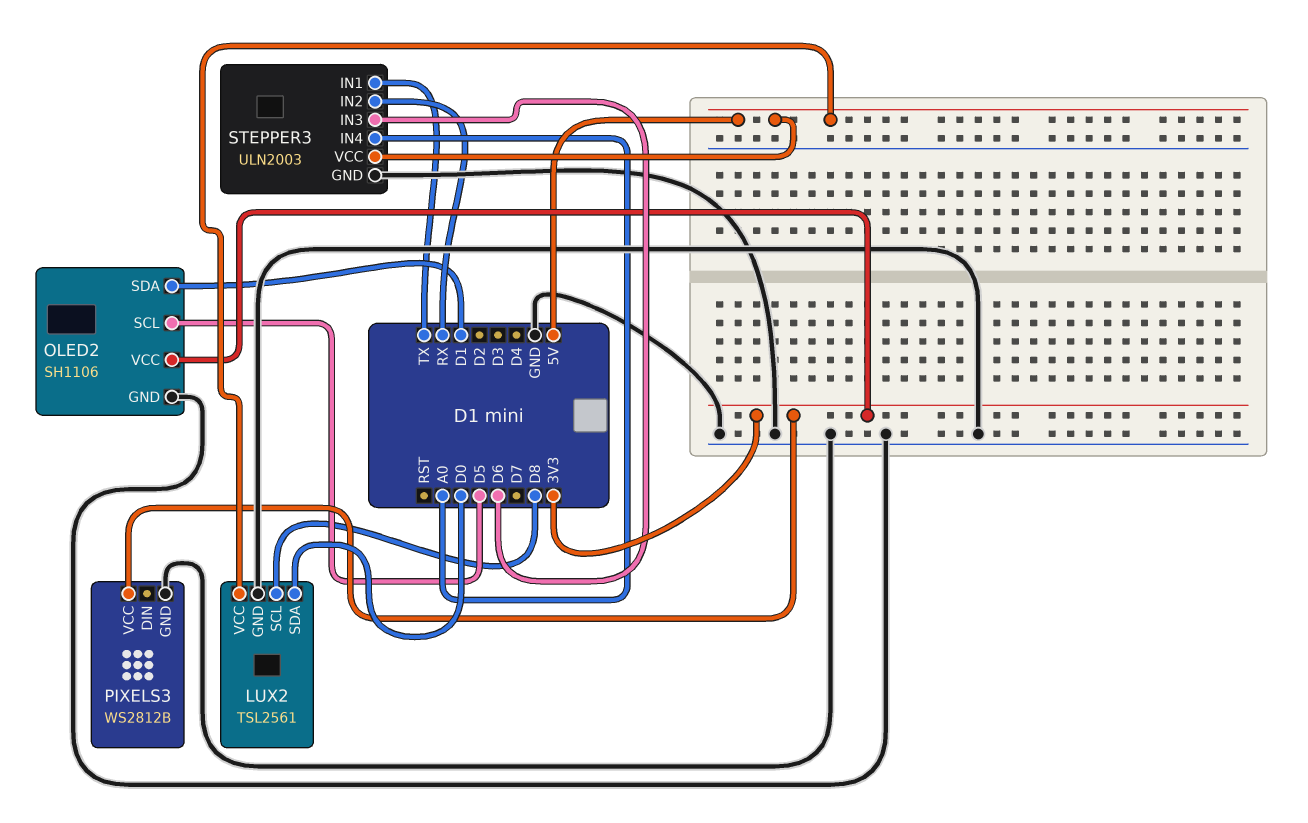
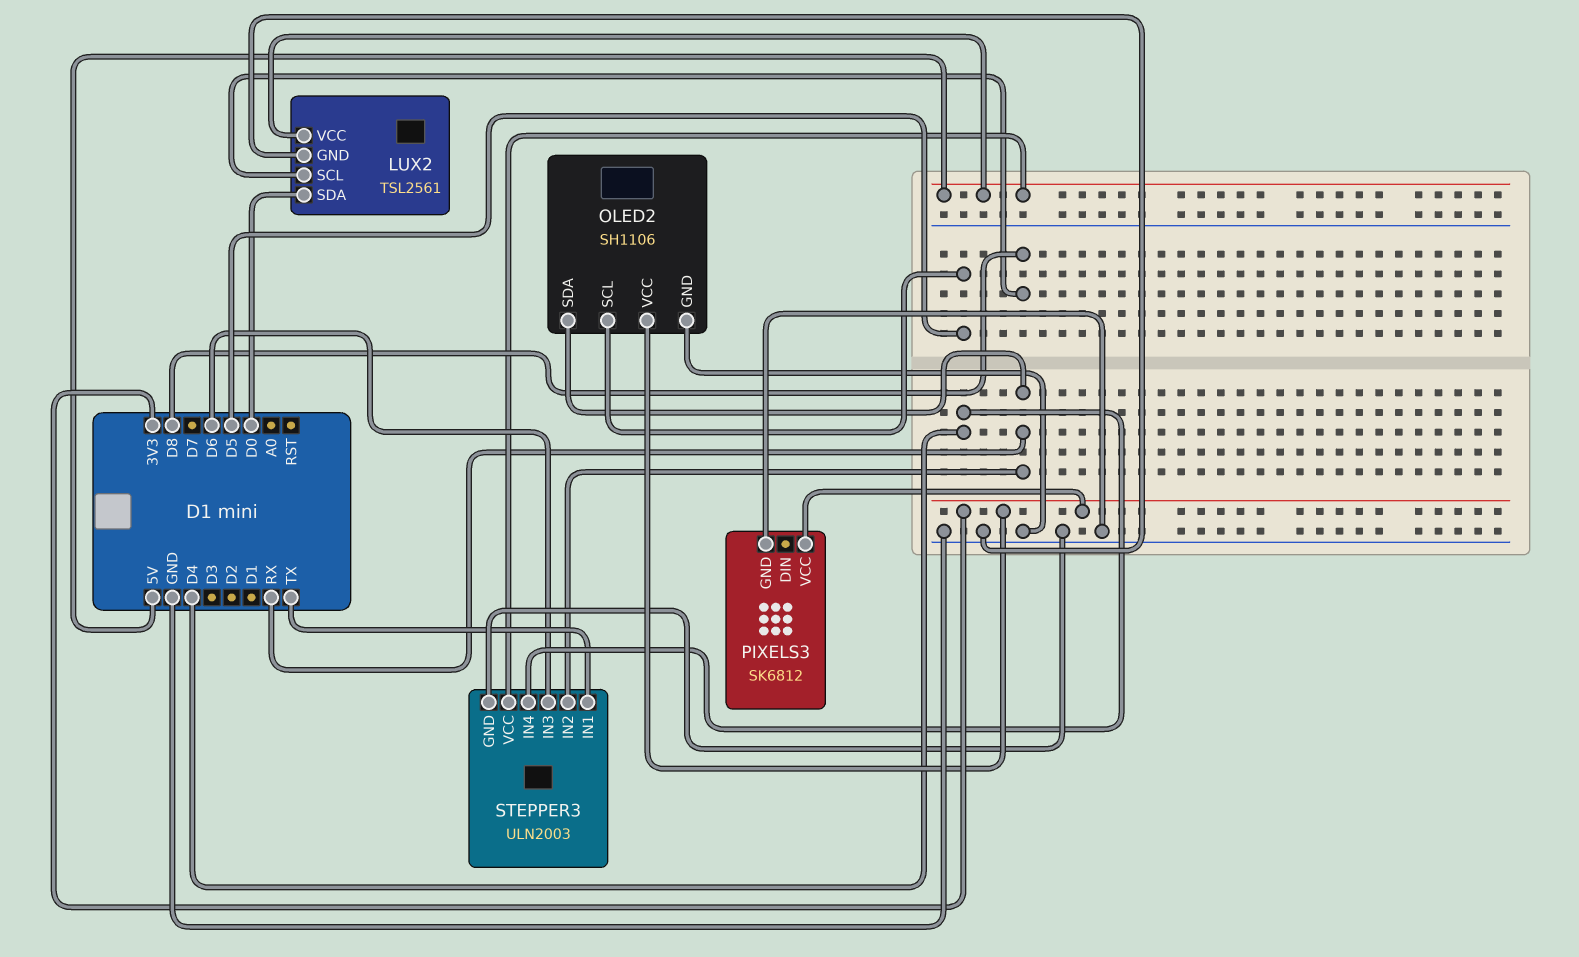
OLED2 pin SDA: D1 -> RX
PIXELS3: WS2812B -> SK6812
STEPPER3 pin IN4: A0 -> D4

